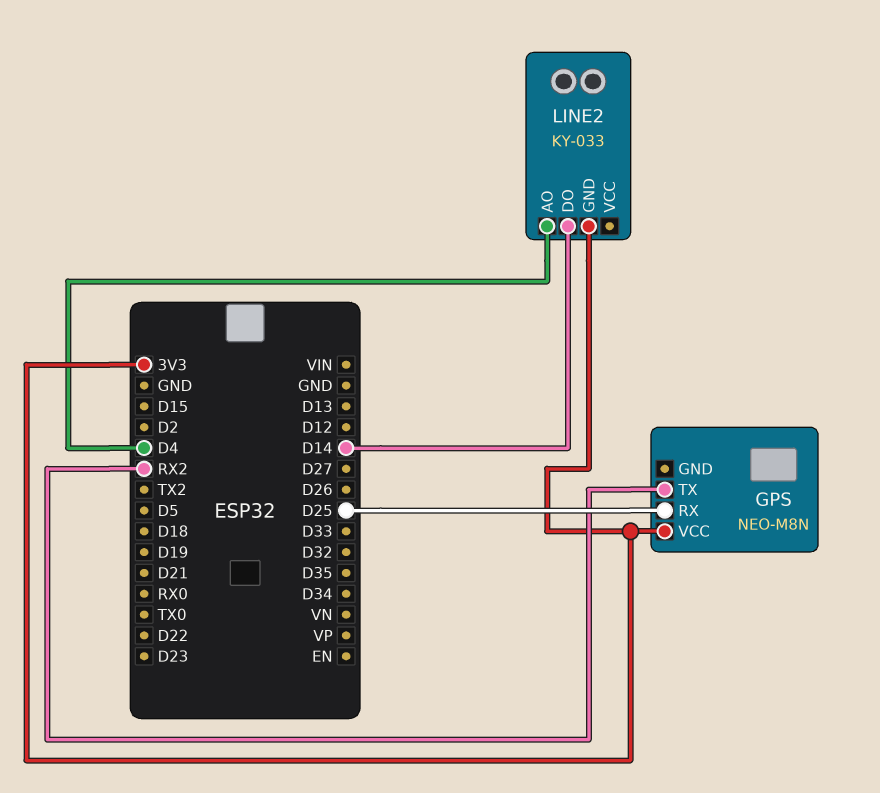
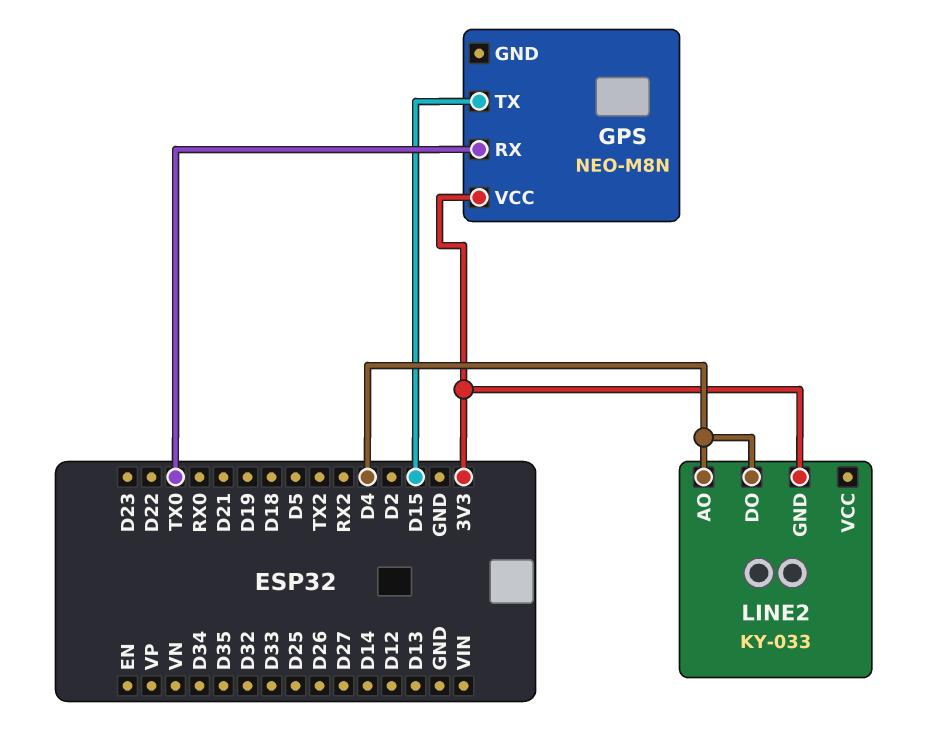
GPS pin RX: D25 -> TX0
GPS pin TX: RX2 -> D15
LINE2 pin DO: D14 -> D4

